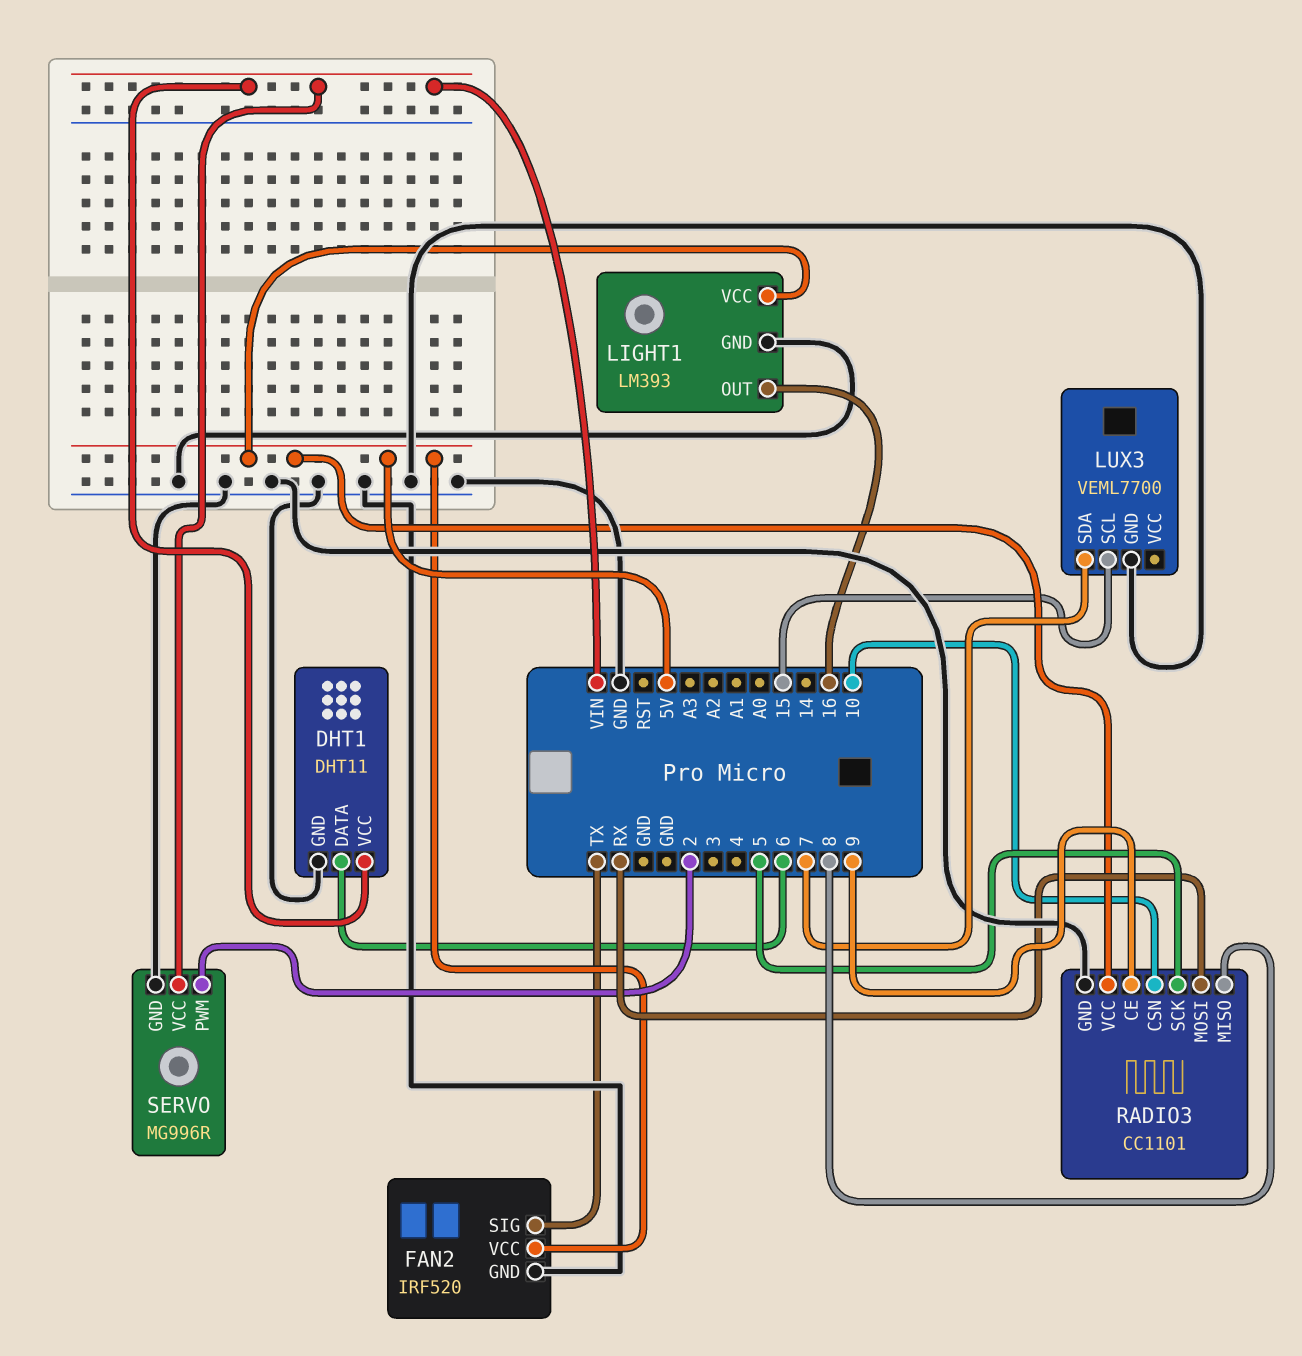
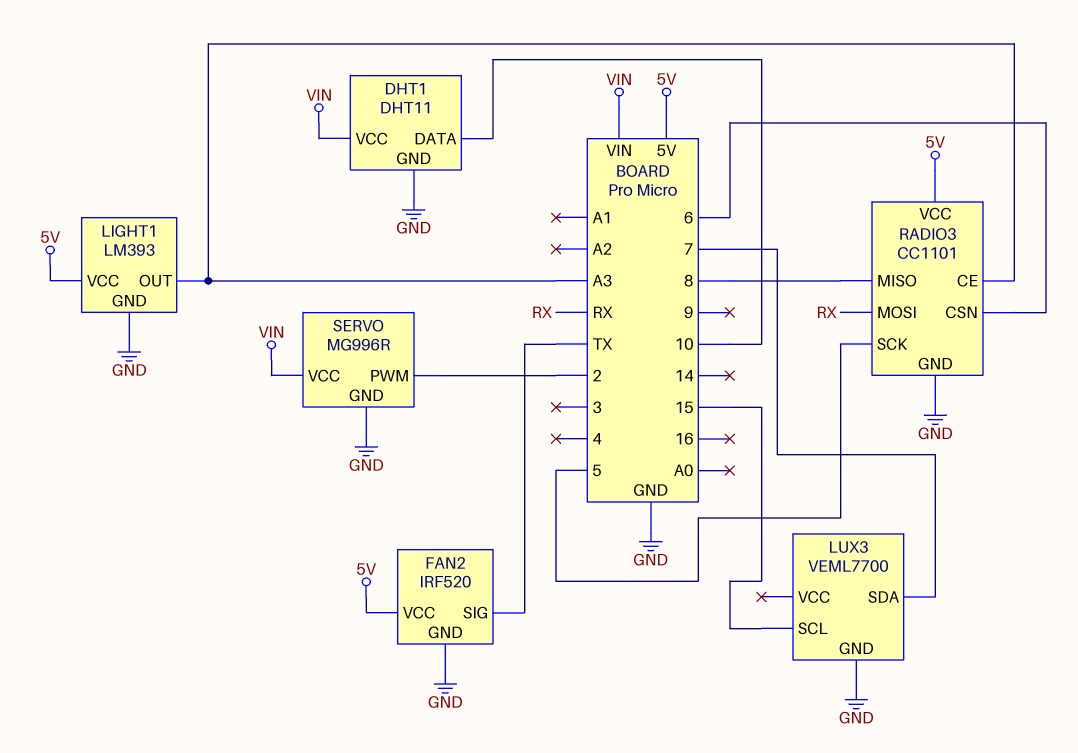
DHT1 pin DATA: 6 -> 10
LIGHT1 pin OUT: 16 -> A3
RADIO3 pin CE: 9 -> A3
RADIO3 pin CSN: 10 -> 6

